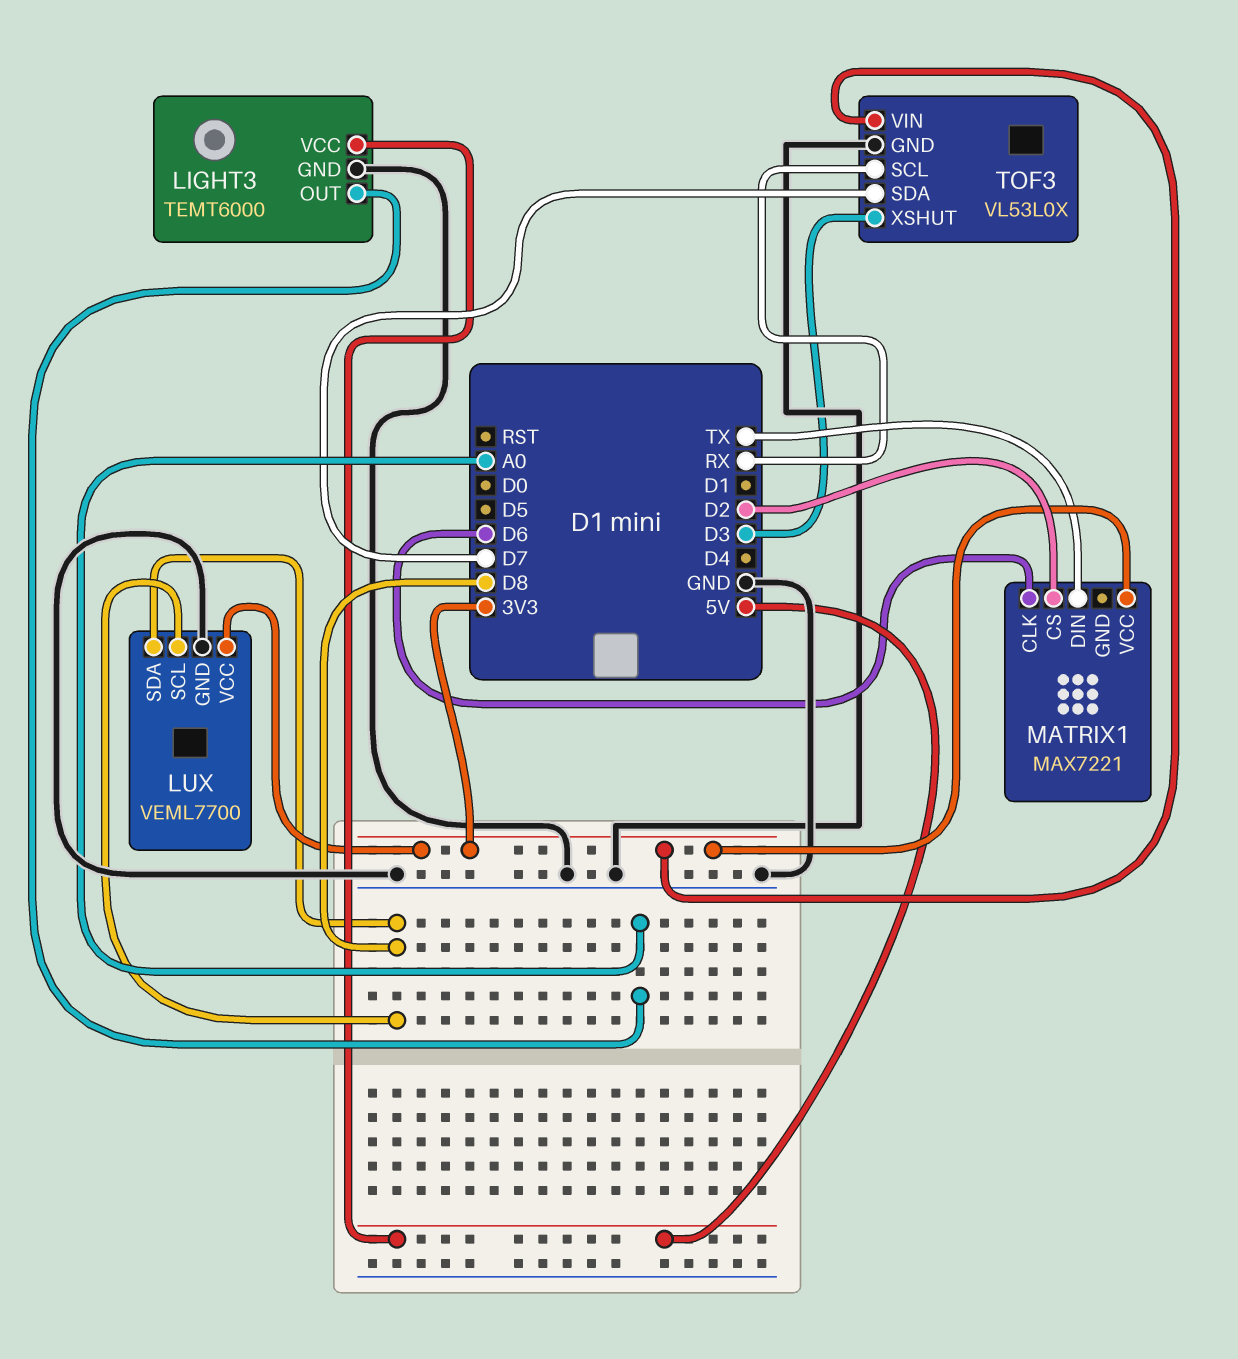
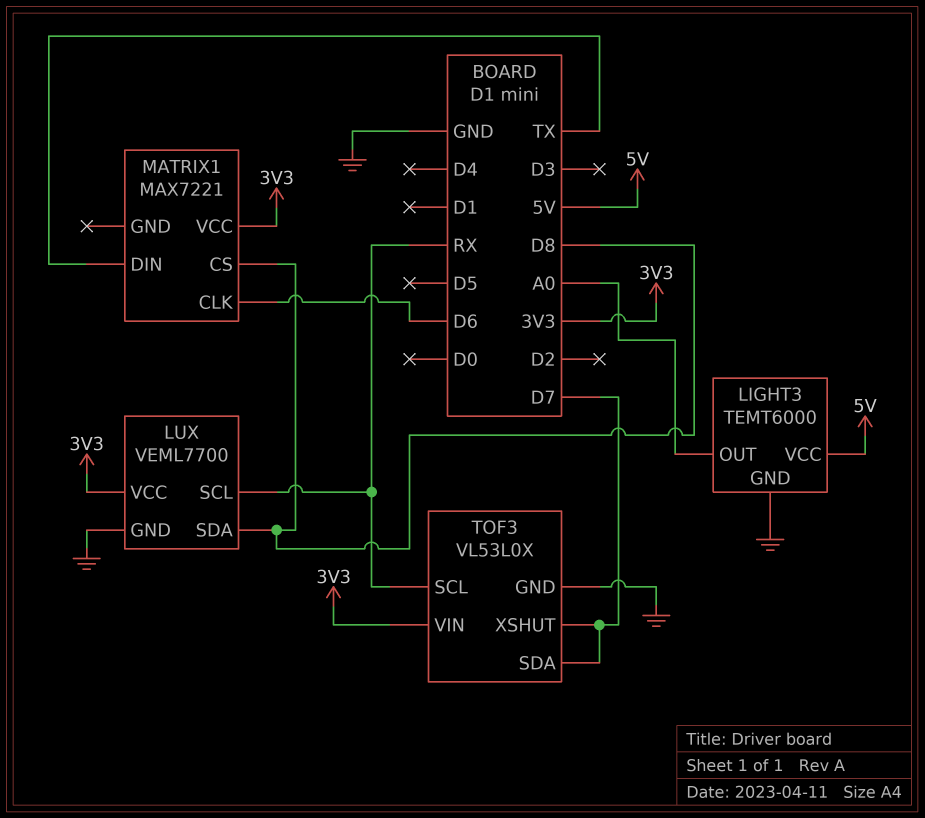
LUX pin SCL: D8 -> RX
MATRIX1 pin CS: D2 -> D8
TOF3 pin XSHUT: D3 -> D7

